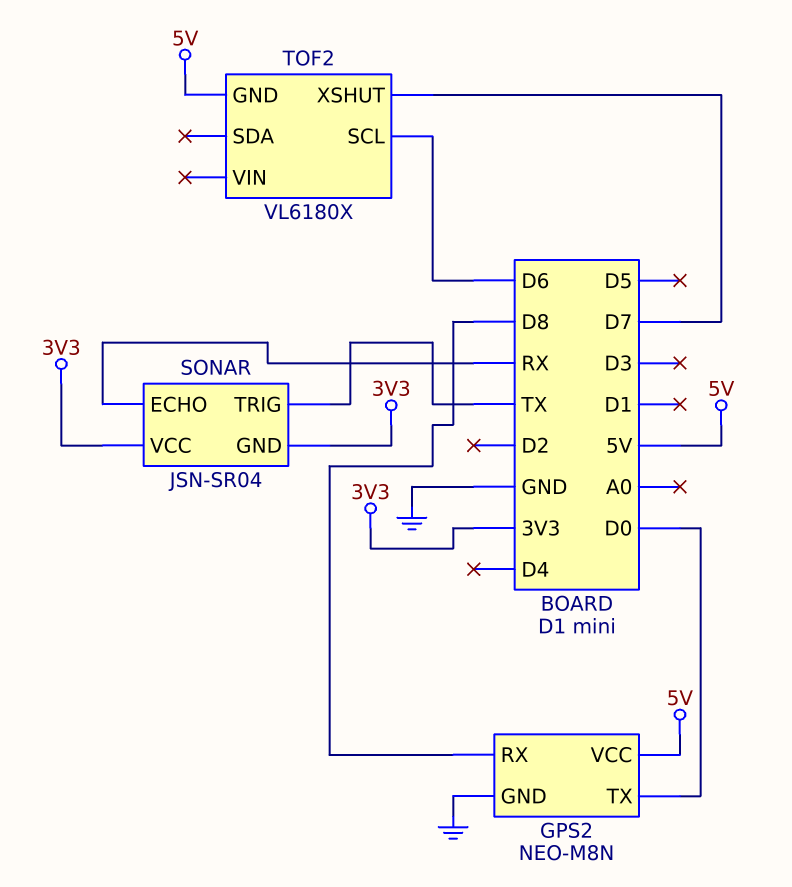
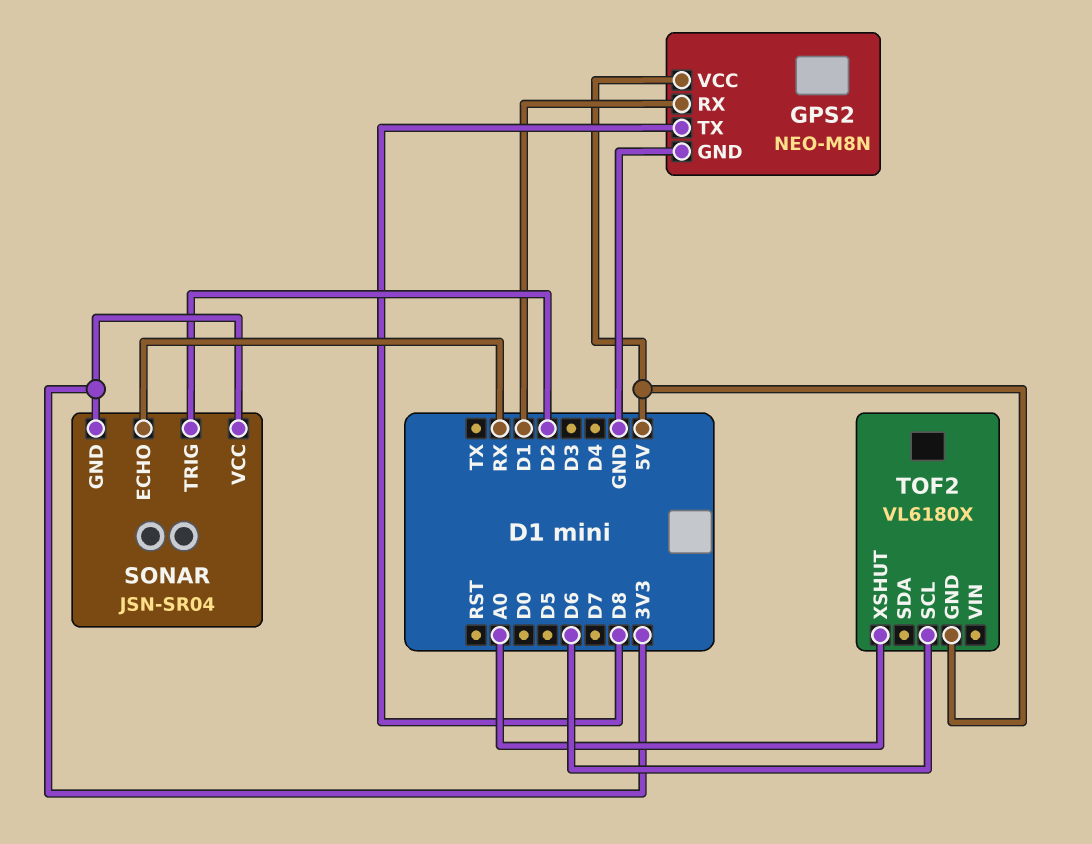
GPS2 pin RX: D8 -> D1
GPS2 pin TX: D0 -> D8
SONAR pin TRIG: TX -> D2
TOF2 pin XSHUT: D7 -> A0

